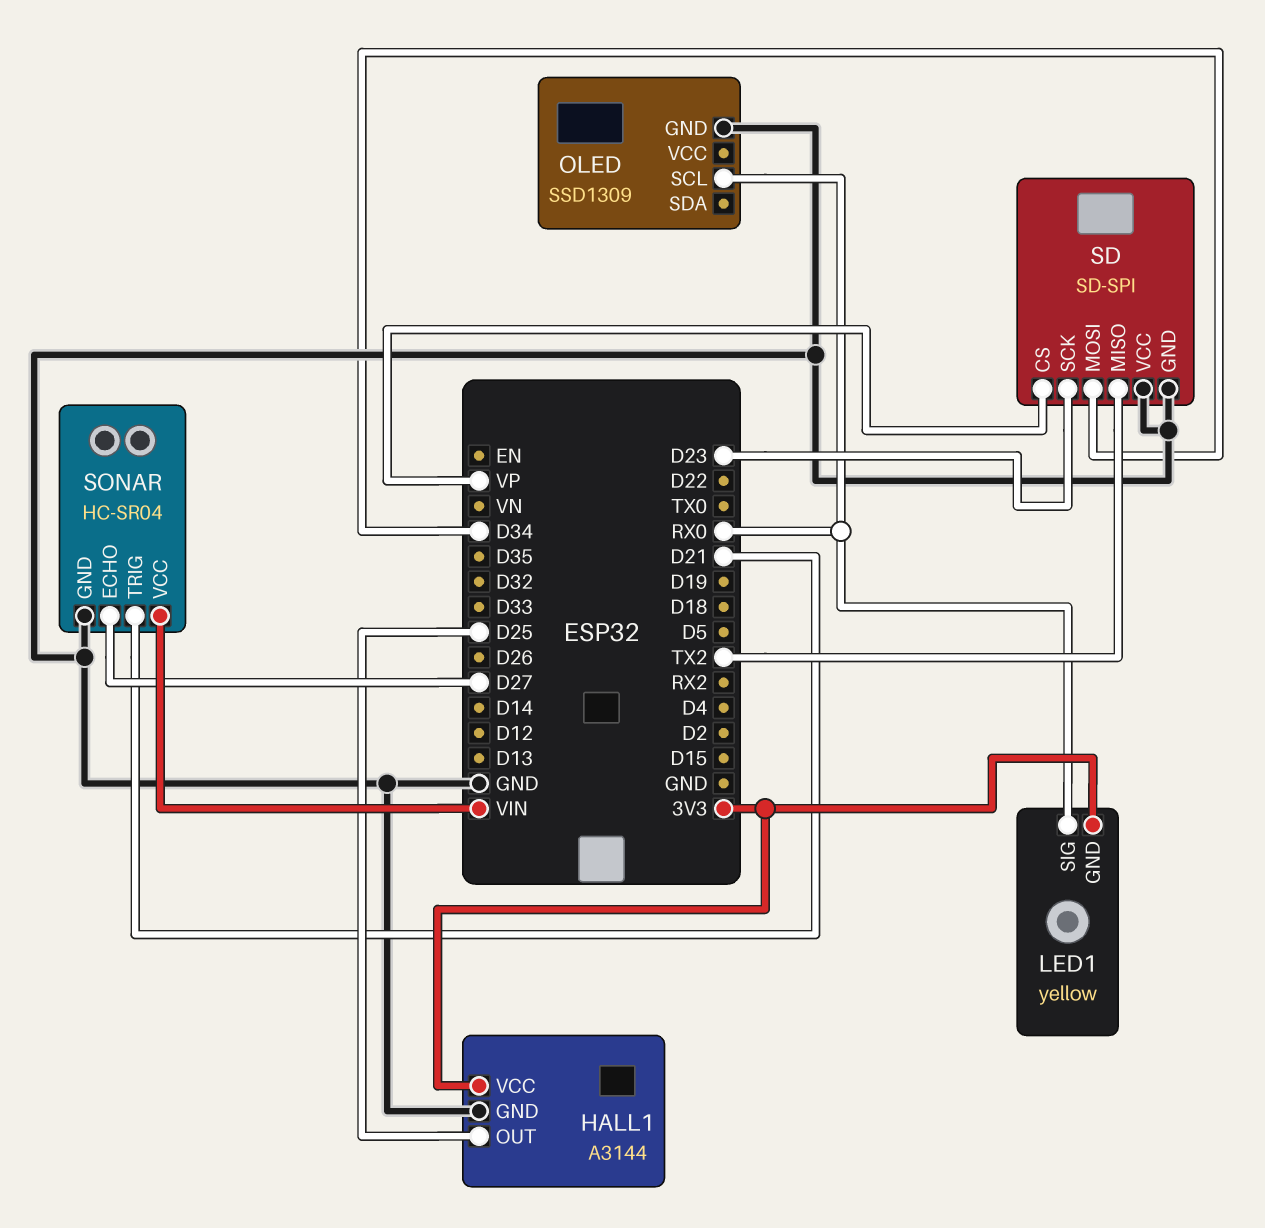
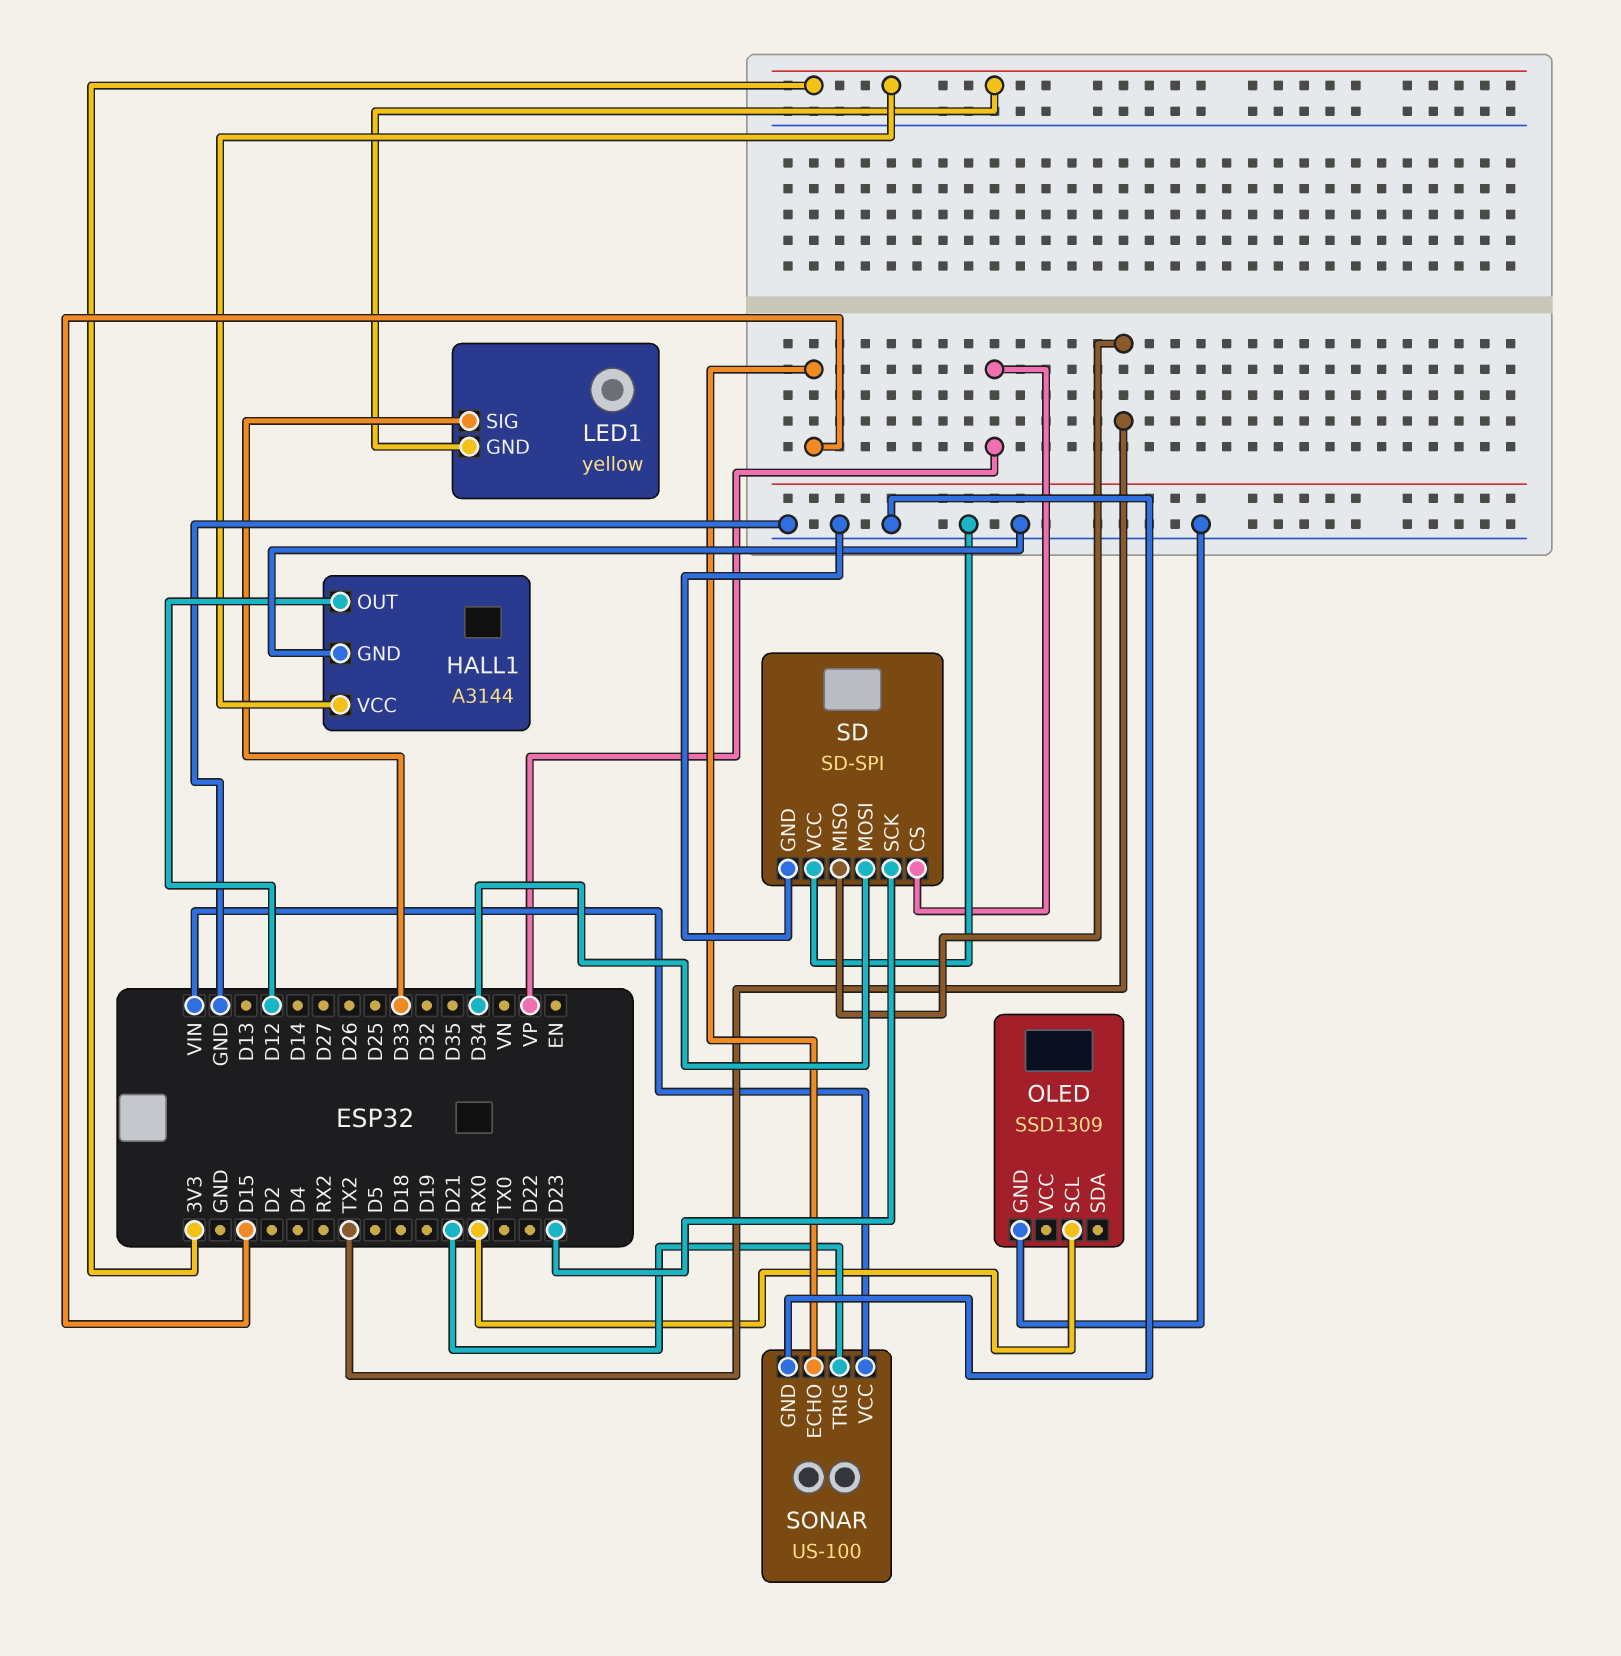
HALL1 pin OUT: D25 -> D12
LED1 pin SIG: RX0 -> D33
SONAR: HC-SR04 -> US-100
SONAR pin ECHO: D27 -> D15

